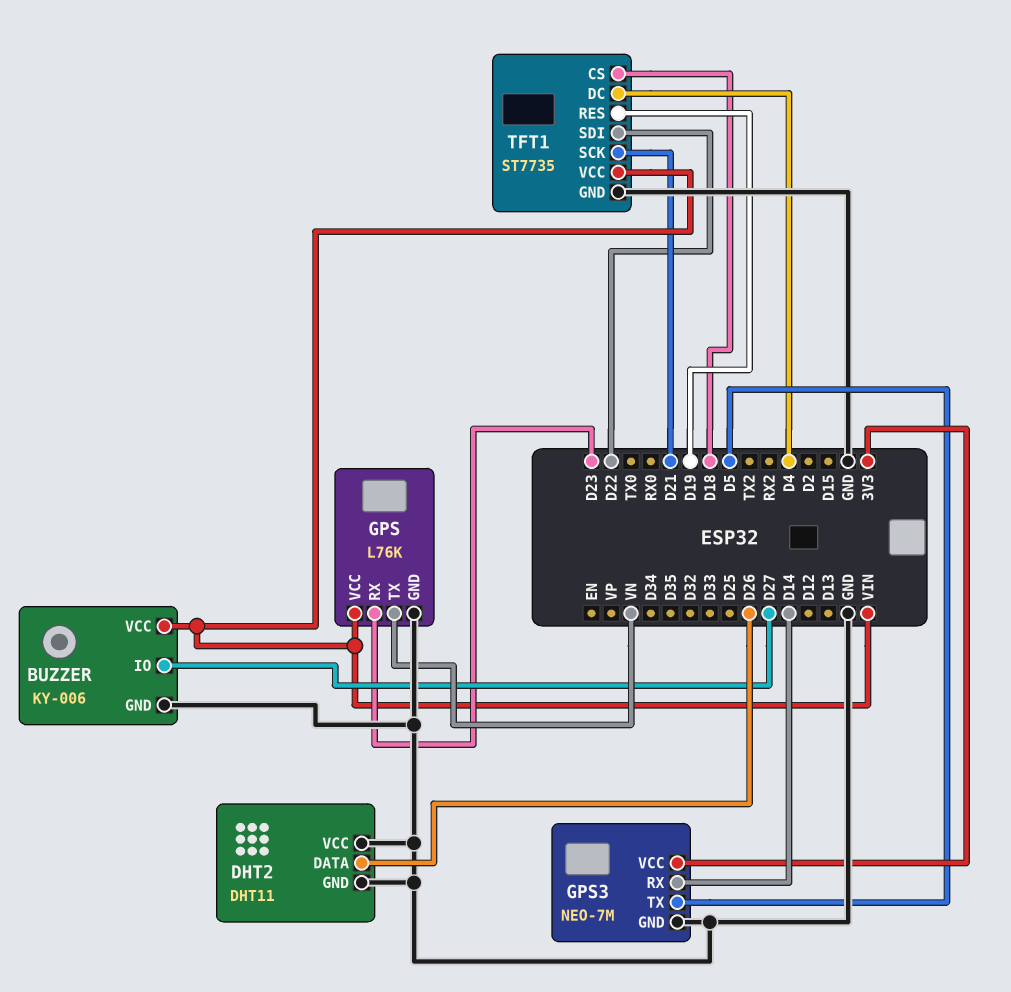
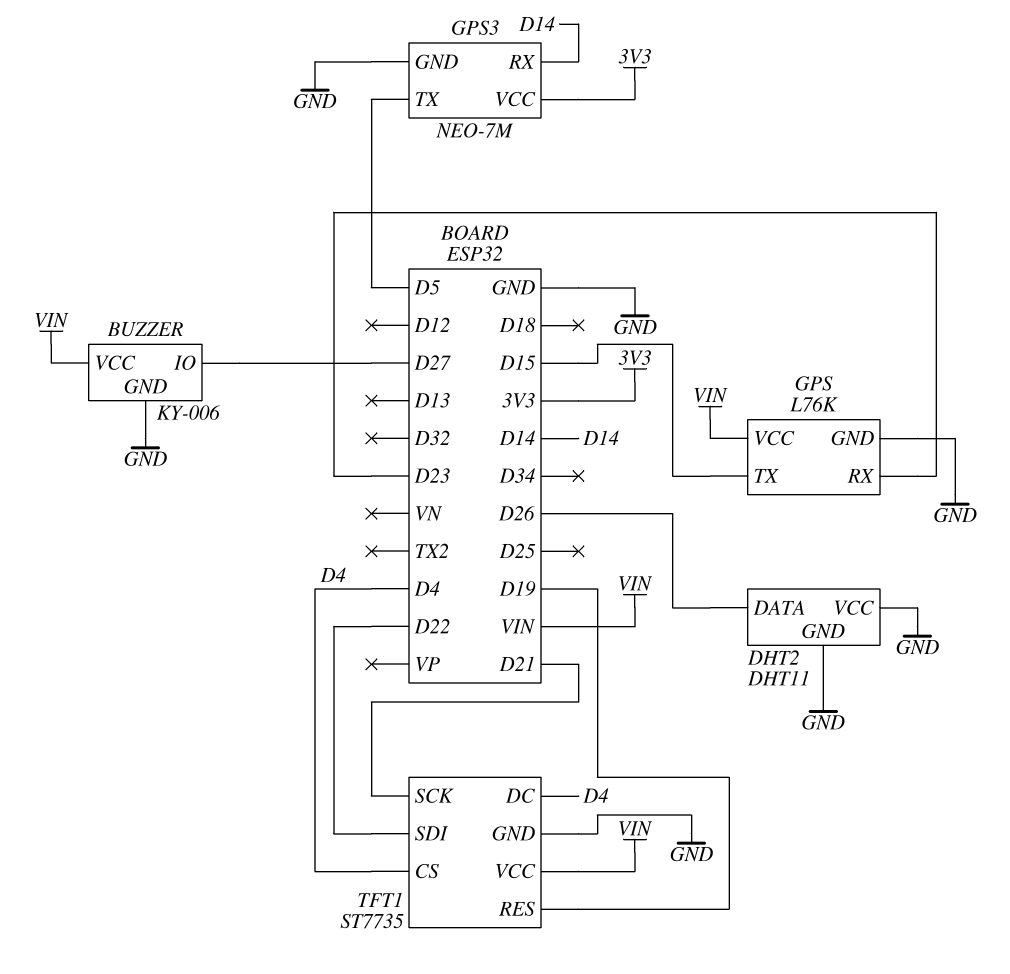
GPS pin TX: VN -> D15
TFT1 pin CS: D18 -> D4

